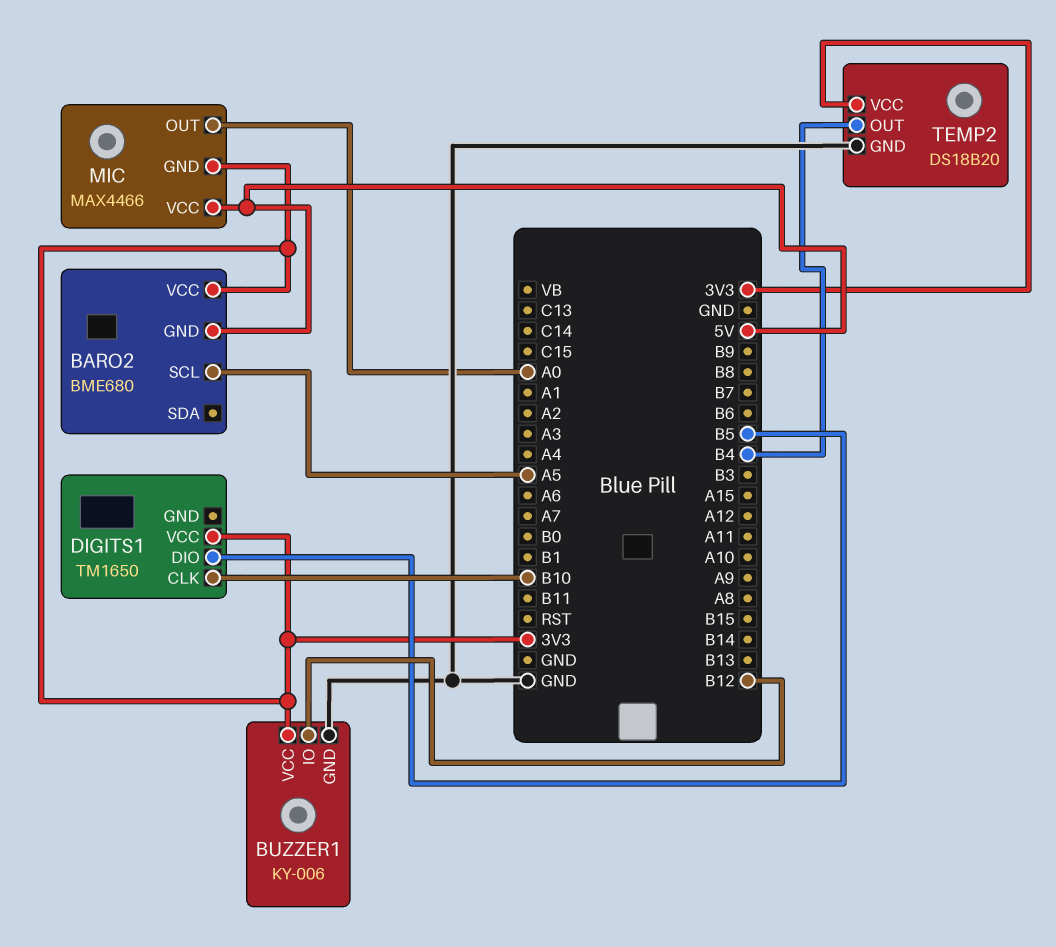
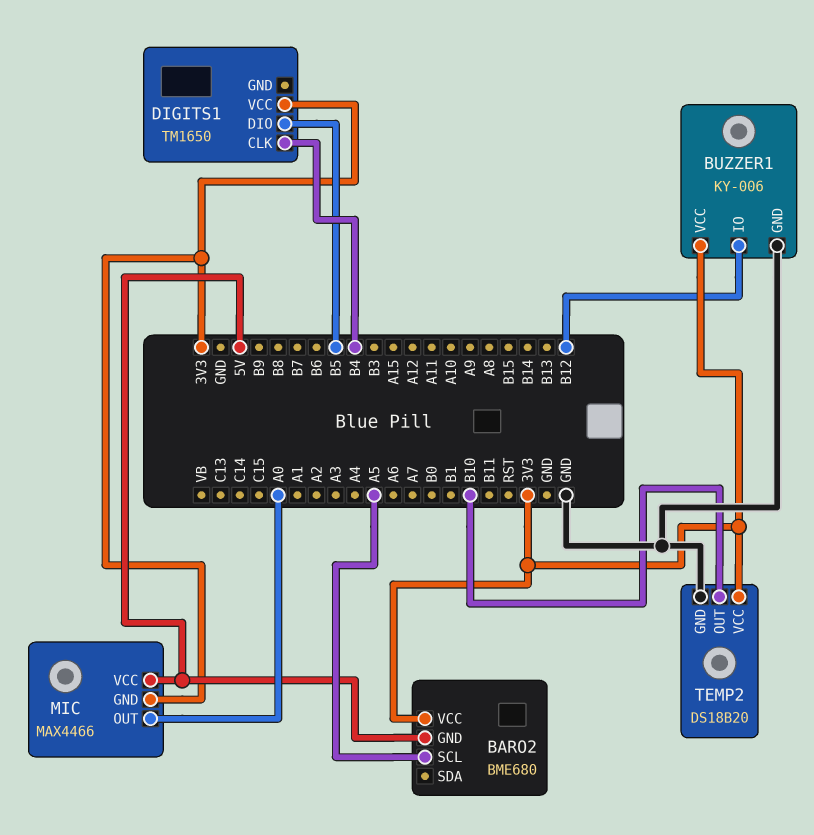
DIGITS1 pin CLK: B10 -> B4
TEMP2 pin OUT: B4 -> B10

